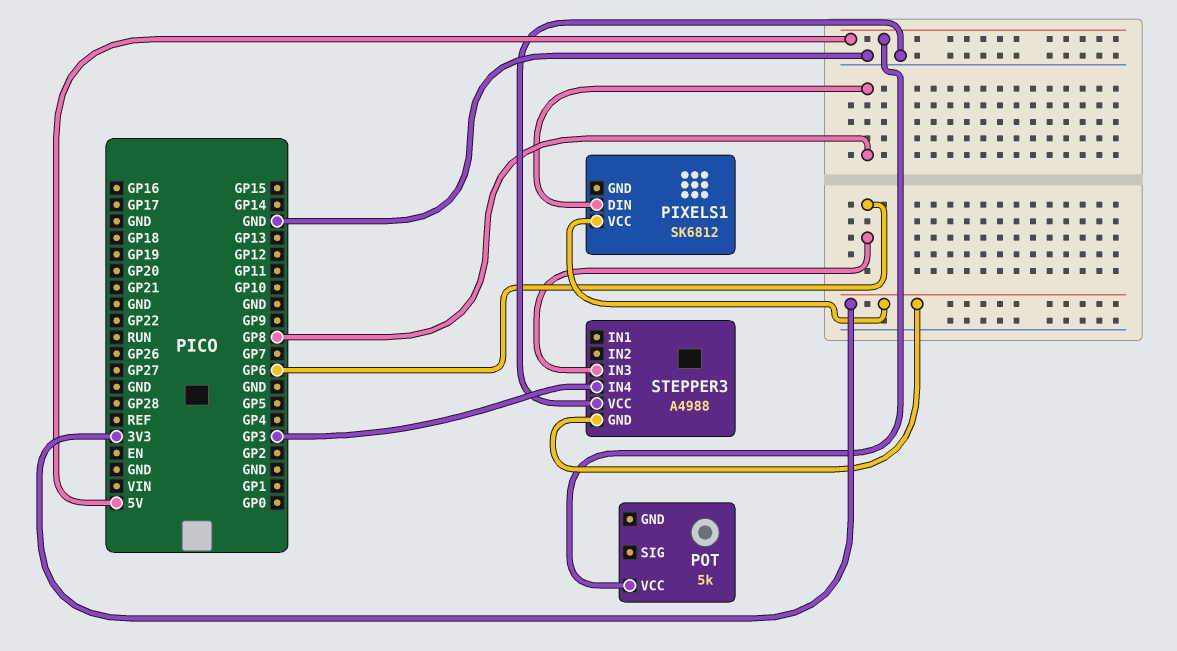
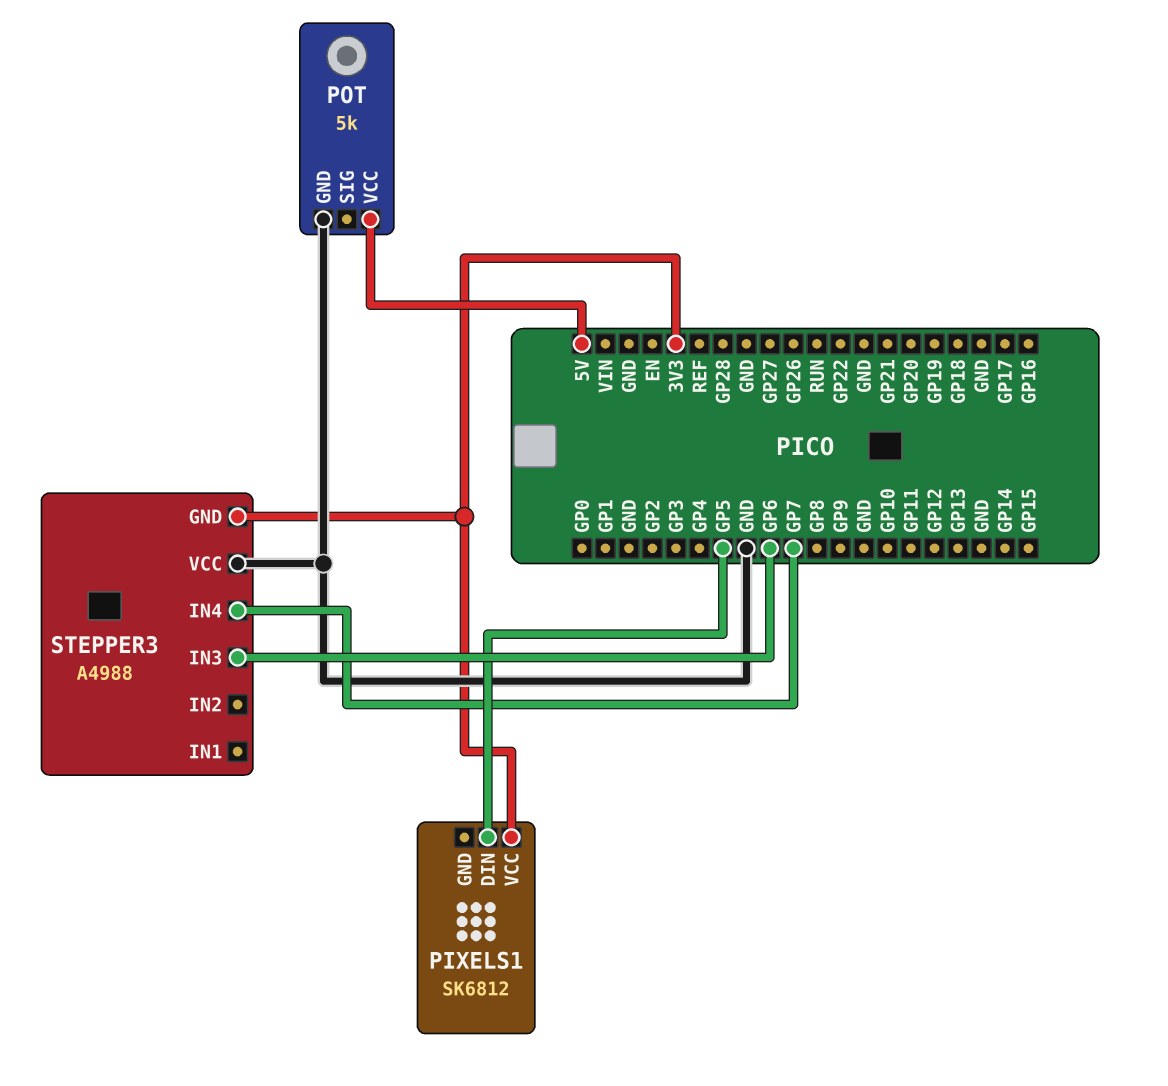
PIXELS1 pin DIN: GP8 -> GP5
POT pin GND: none -> GND
STEPPER3 pin IN4: GP3 -> GP7

